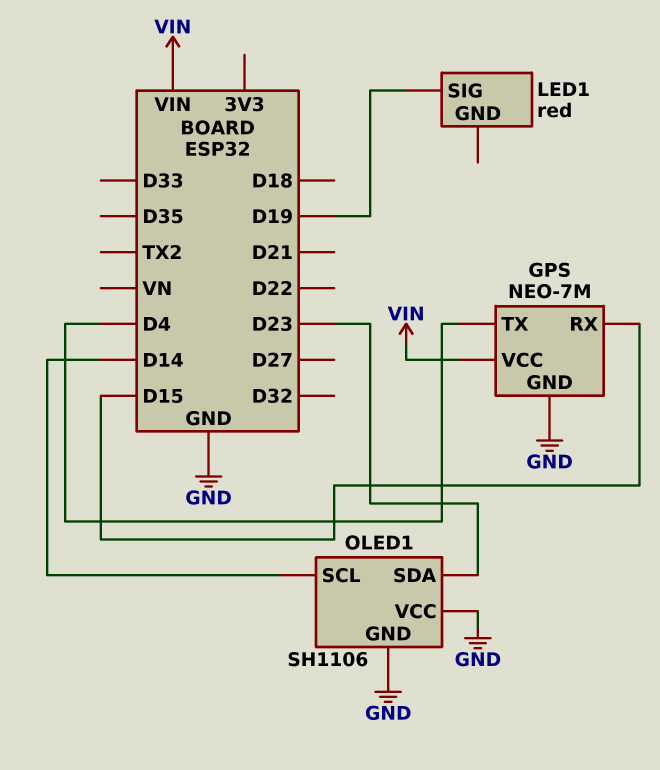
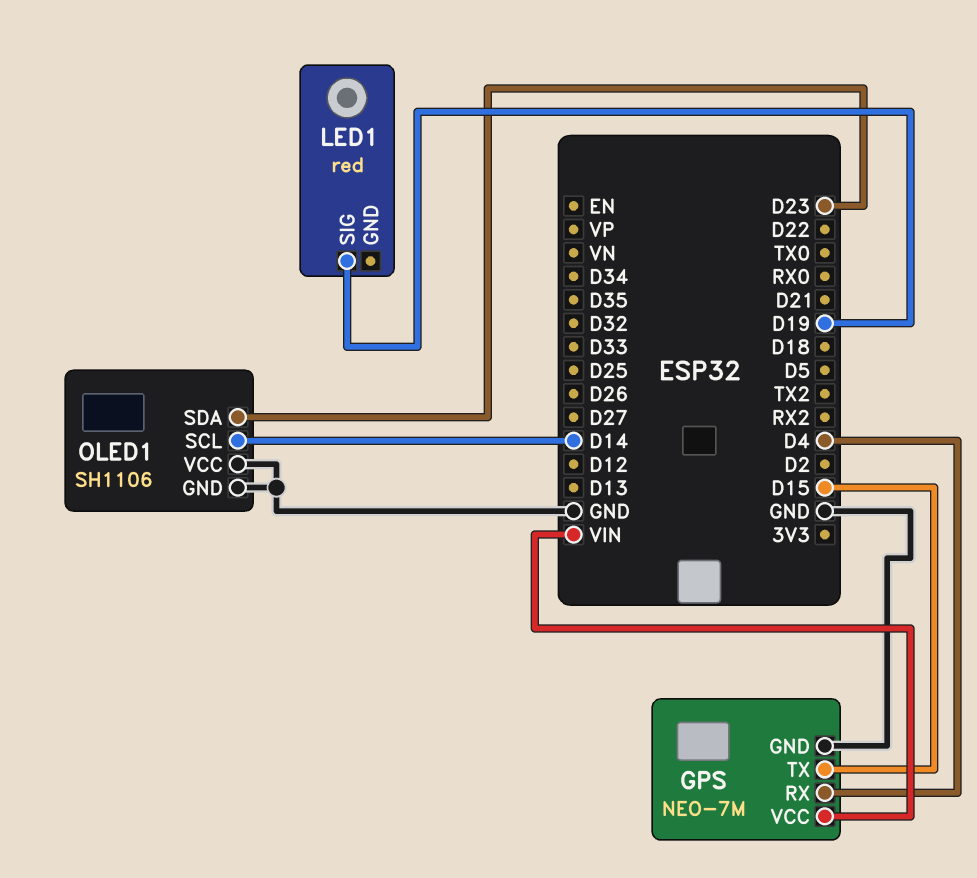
GPS pin RX: D15 -> D4
GPS pin TX: D4 -> D15

